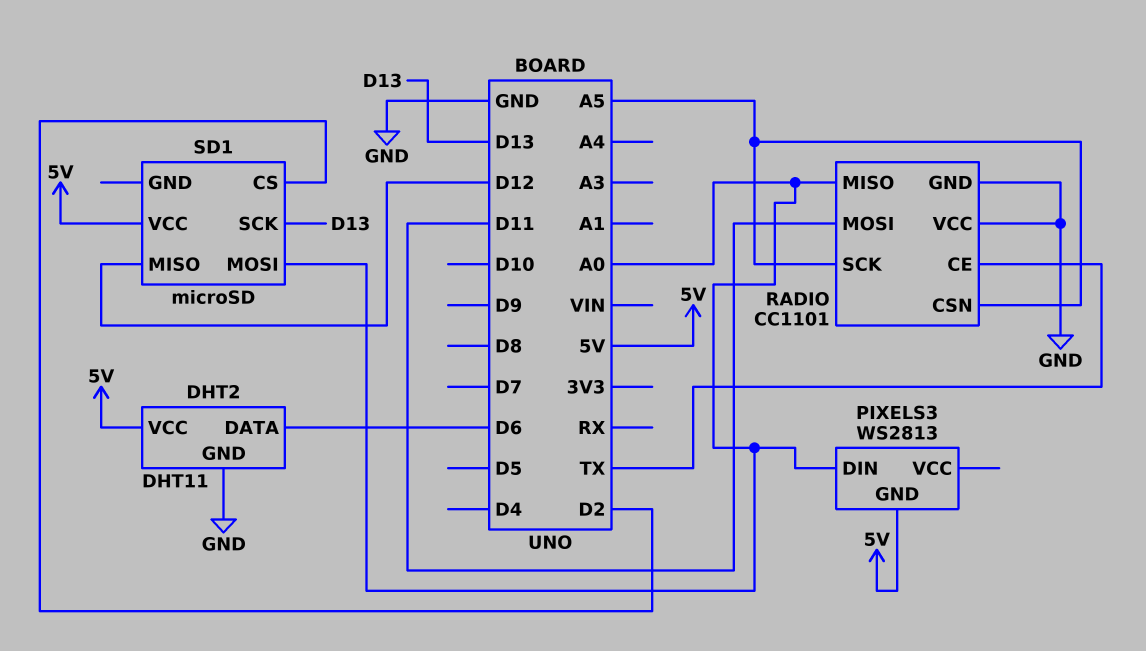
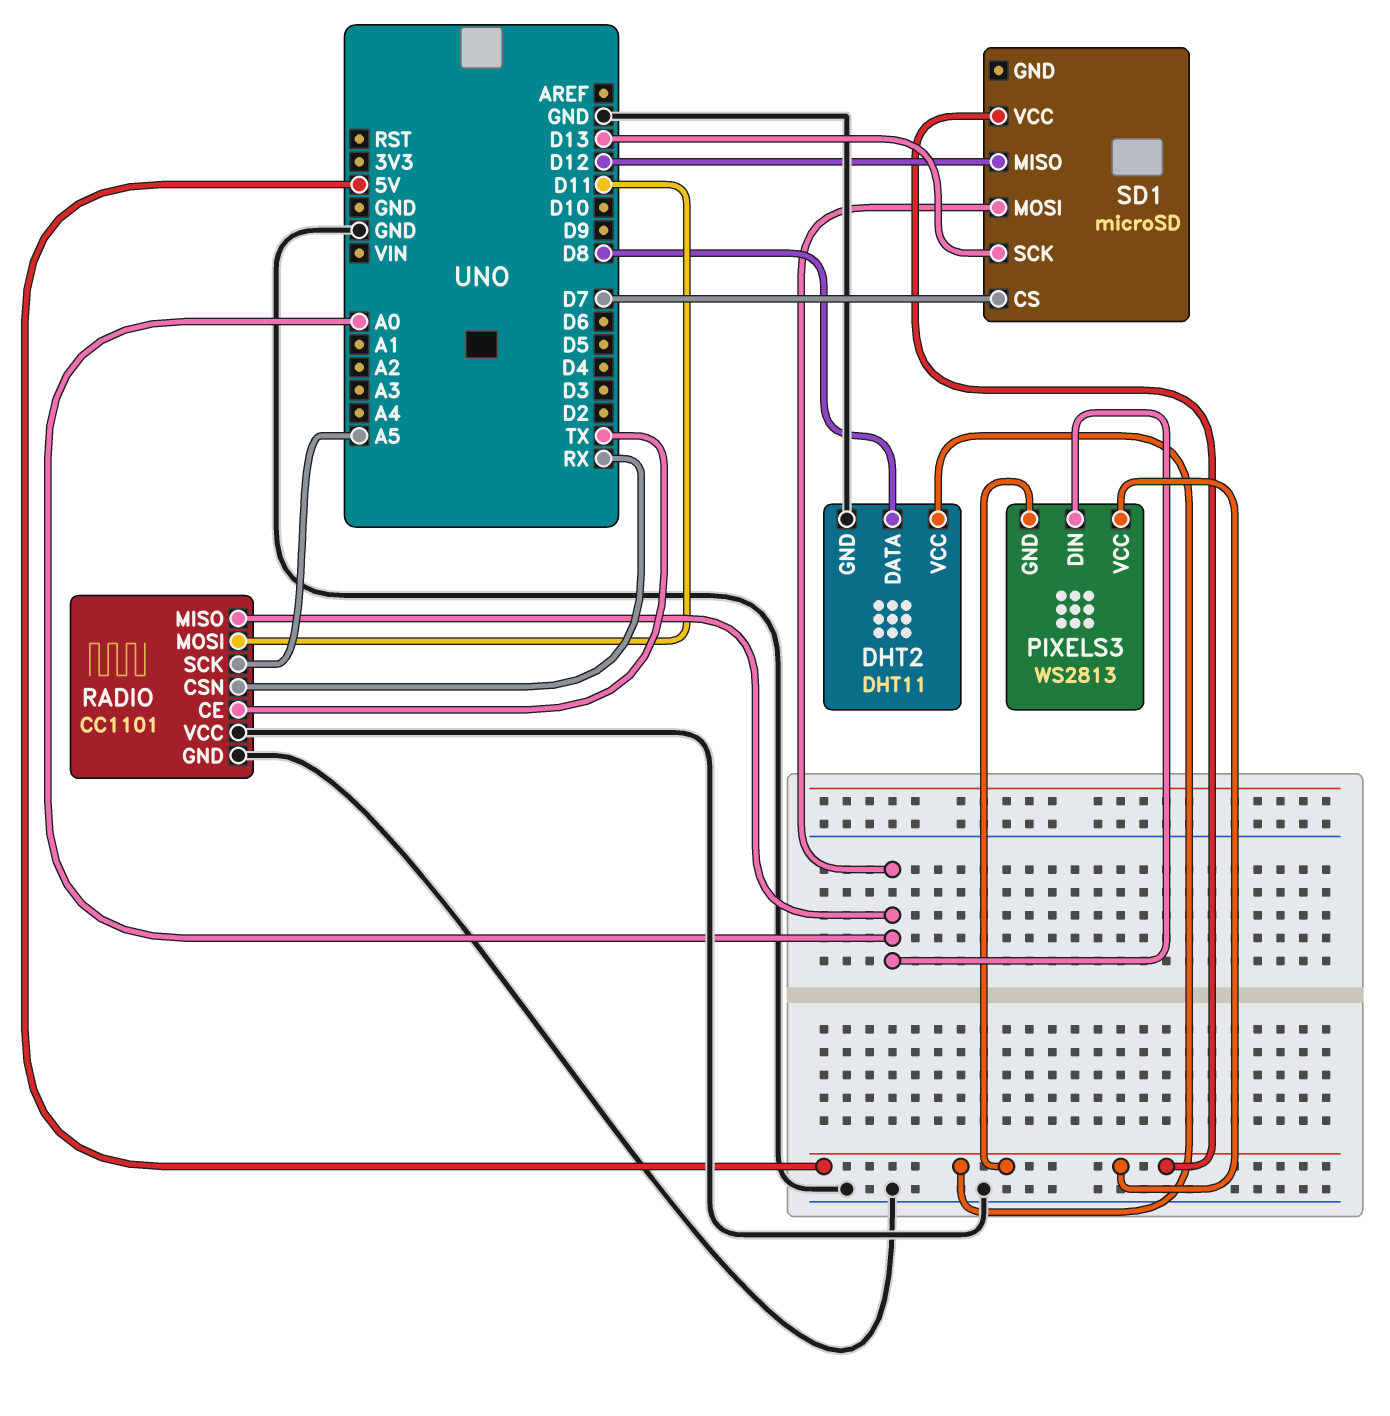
DHT2 pin DATA: D6 -> D8
PIXELS3 pin VCC: none -> 5V
RADIO pin CSN: A5 -> RX
SD1 pin CS: D2 -> D7

